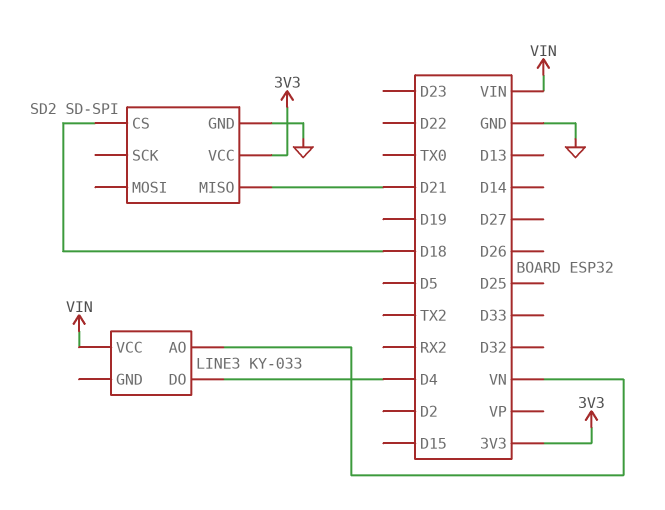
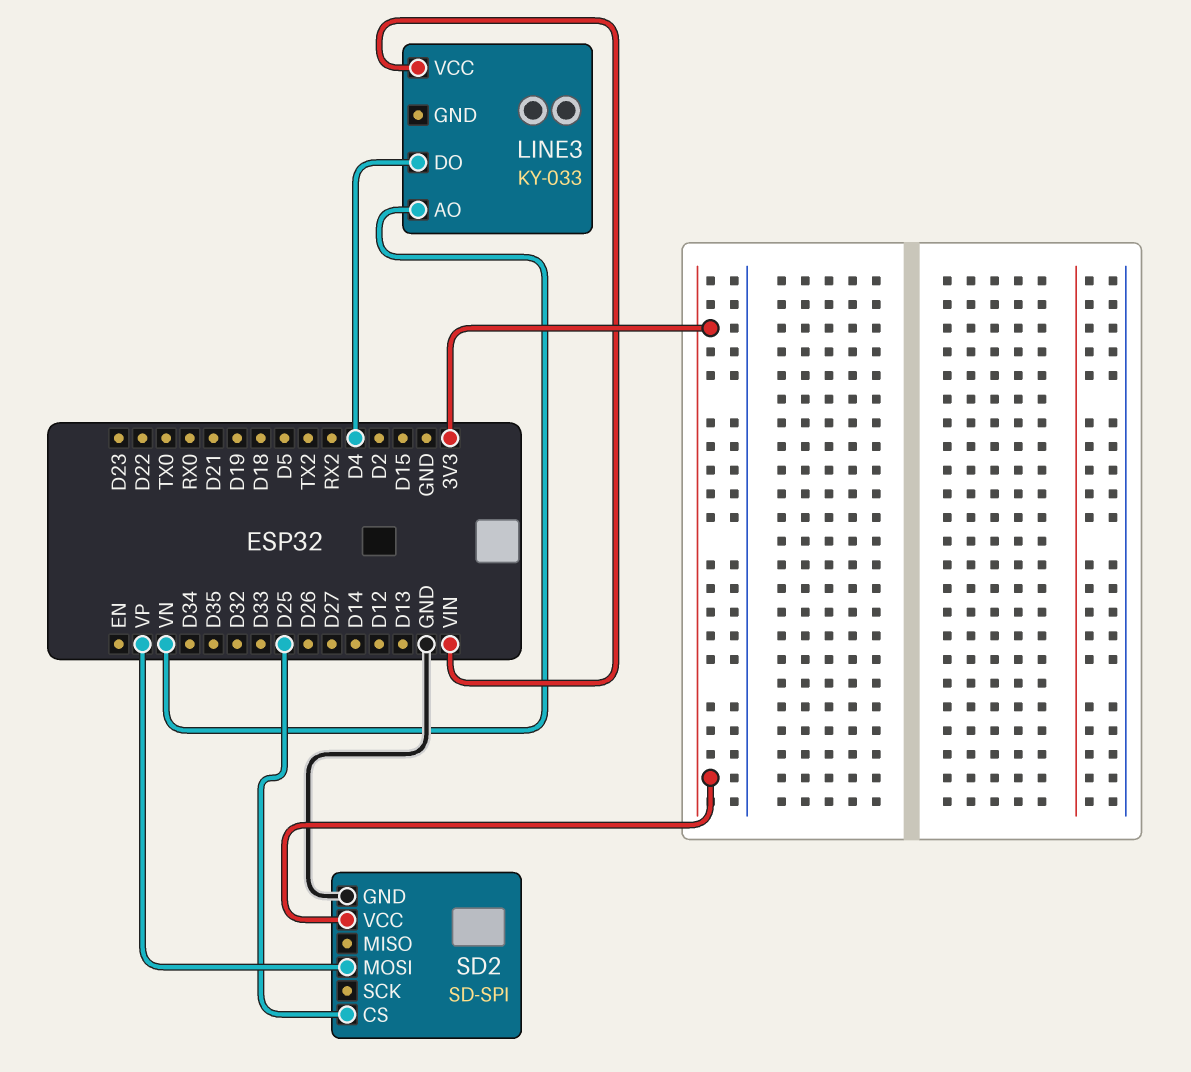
SD2 pin CS: D18 -> D25
SD2 pin MISO: D21 -> none
SD2 pin MOSI: none -> VP

